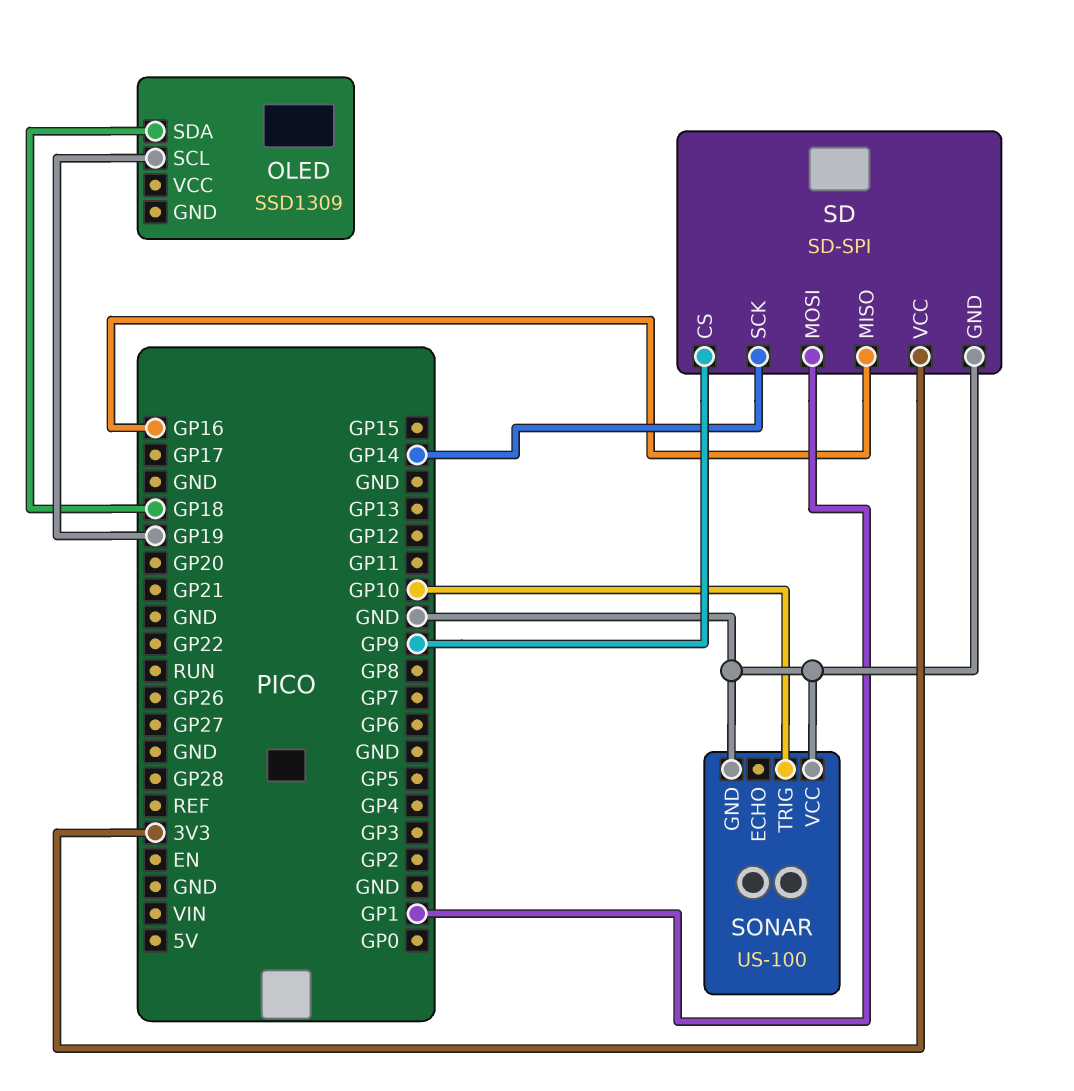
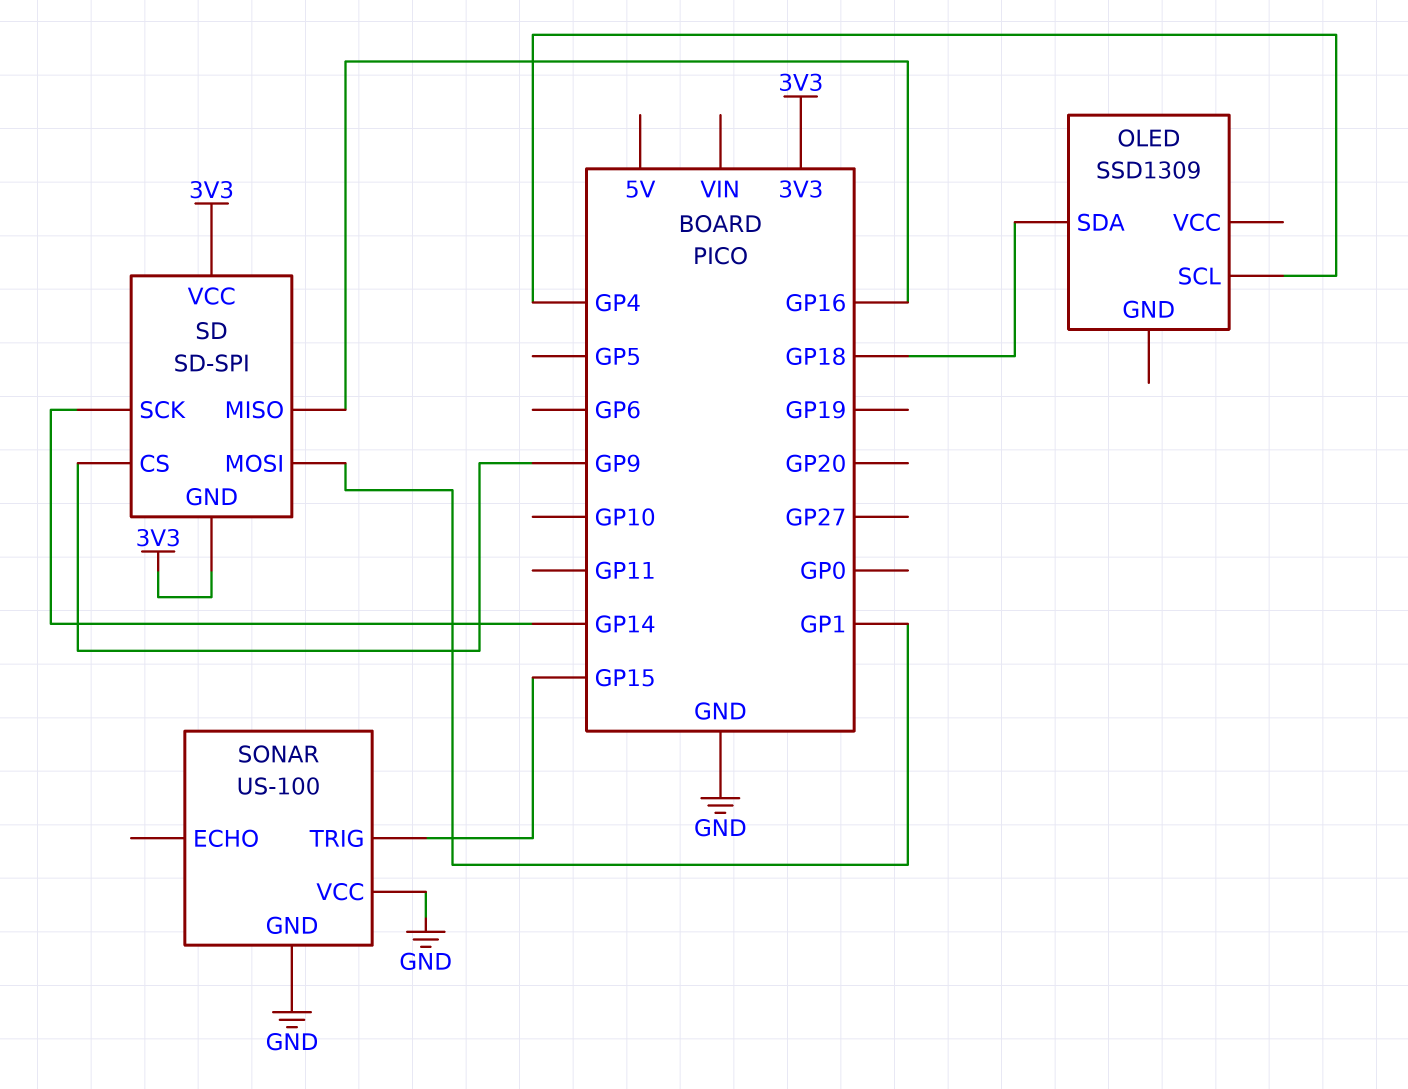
OLED pin SCL: GP19 -> GP4
SD pin GND: GND -> 3V3
SONAR pin TRIG: GP10 -> GP15

